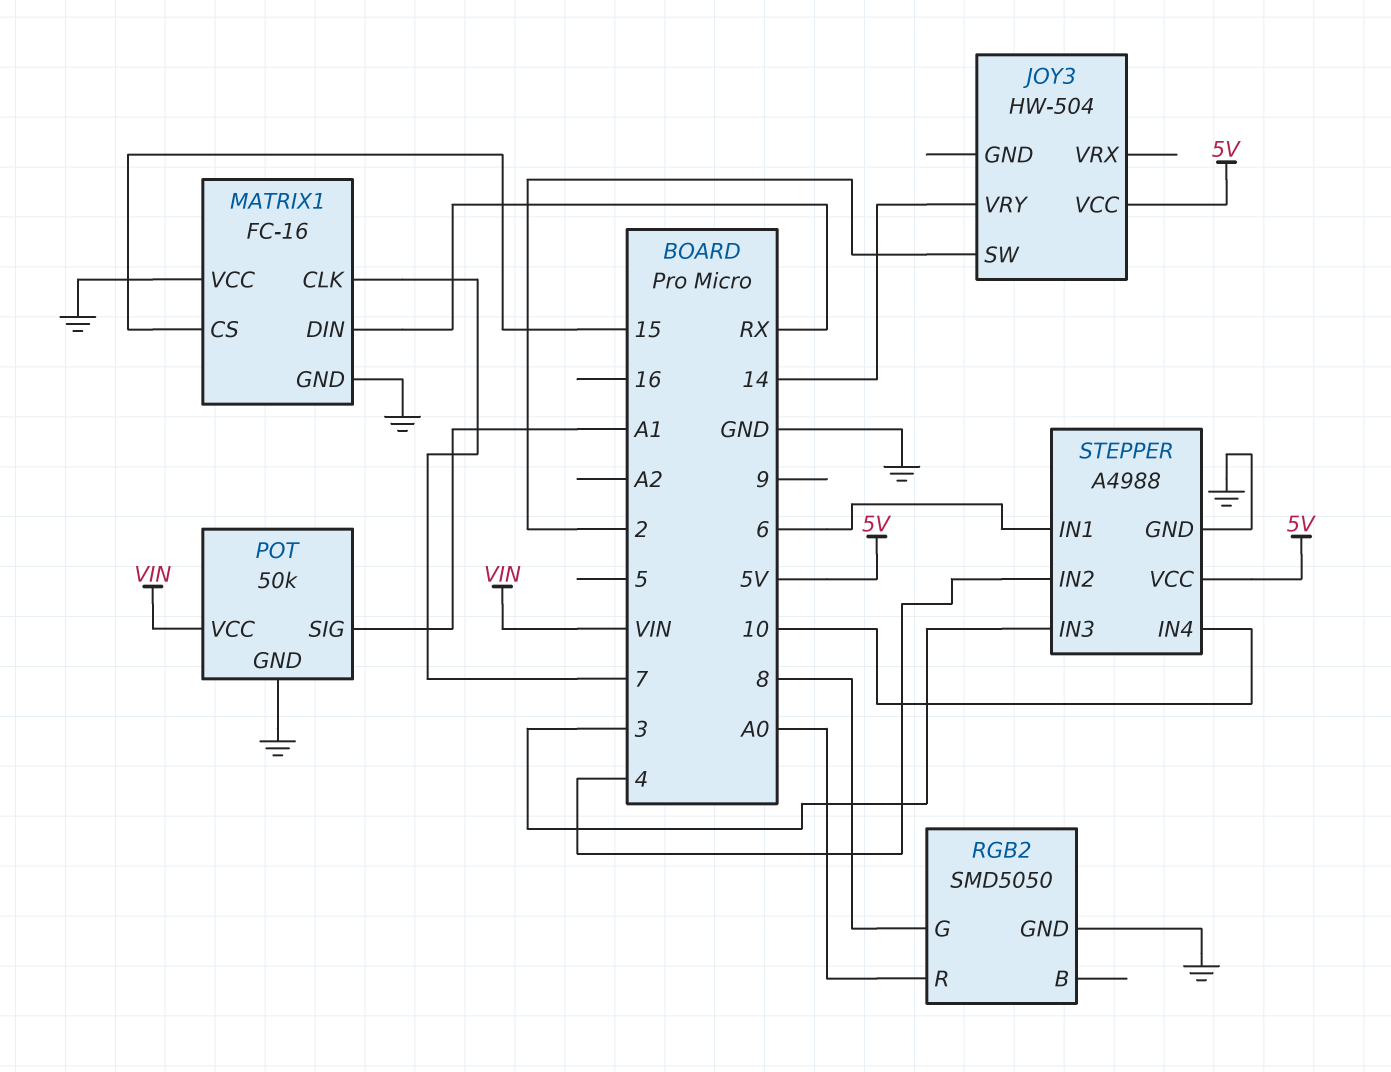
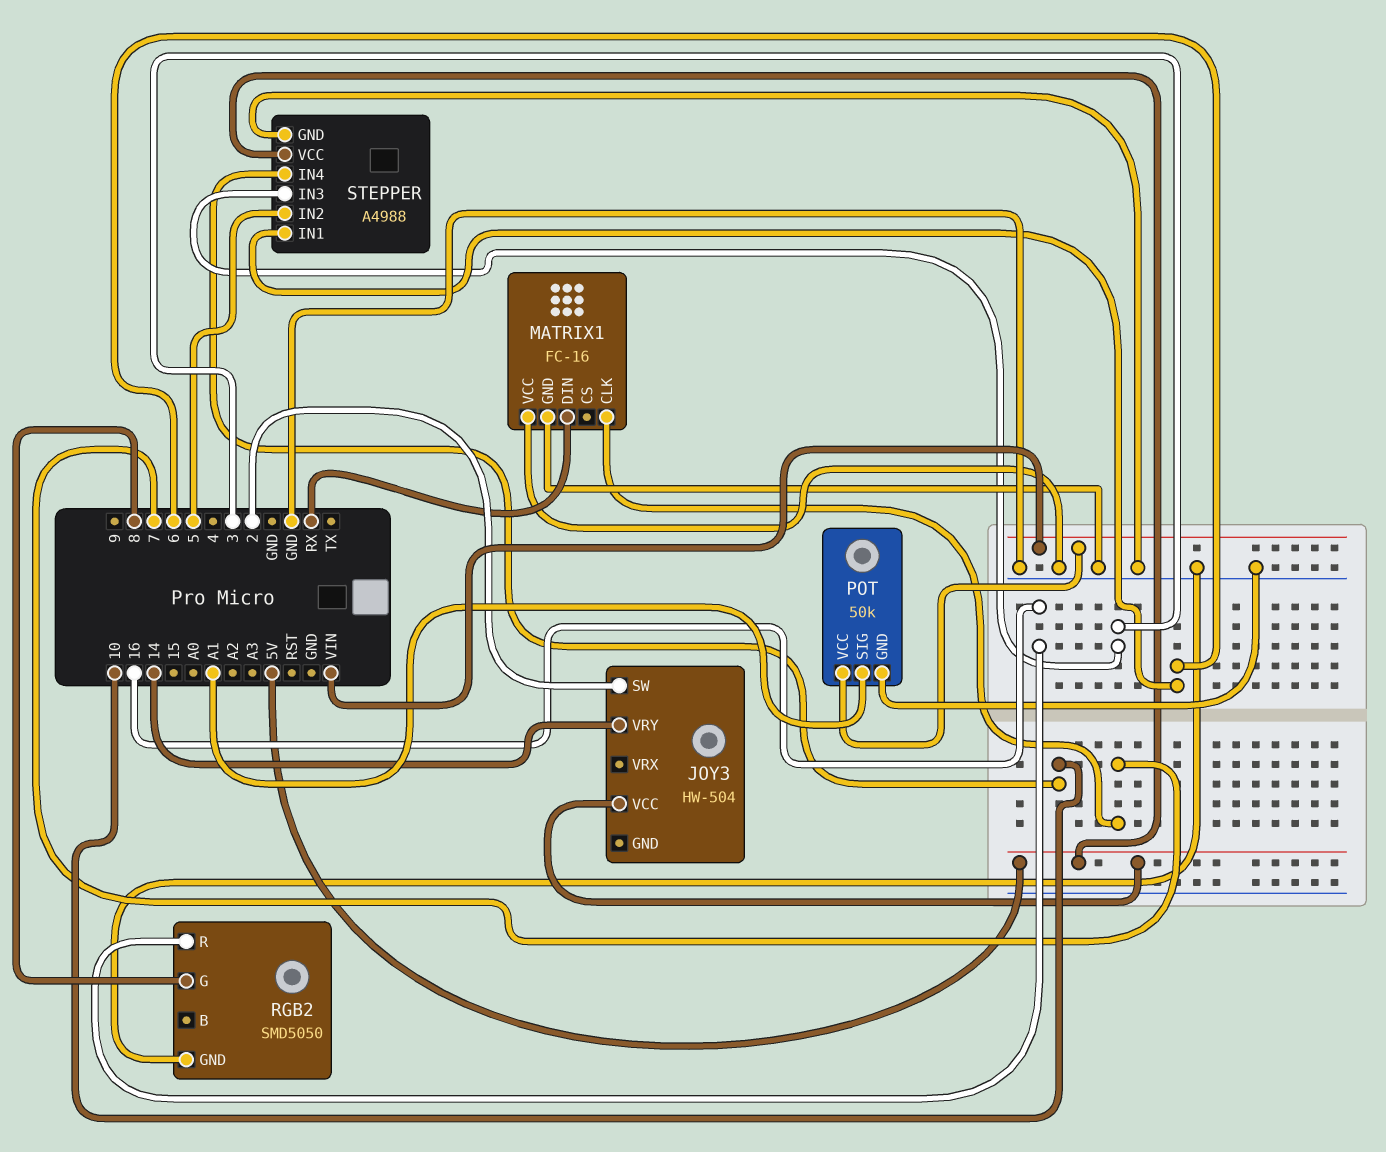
MATRIX1 pin CS: 15 -> none
RGB2 pin R: A0 -> 16
STEPPER pin IN2: 4 -> 5

